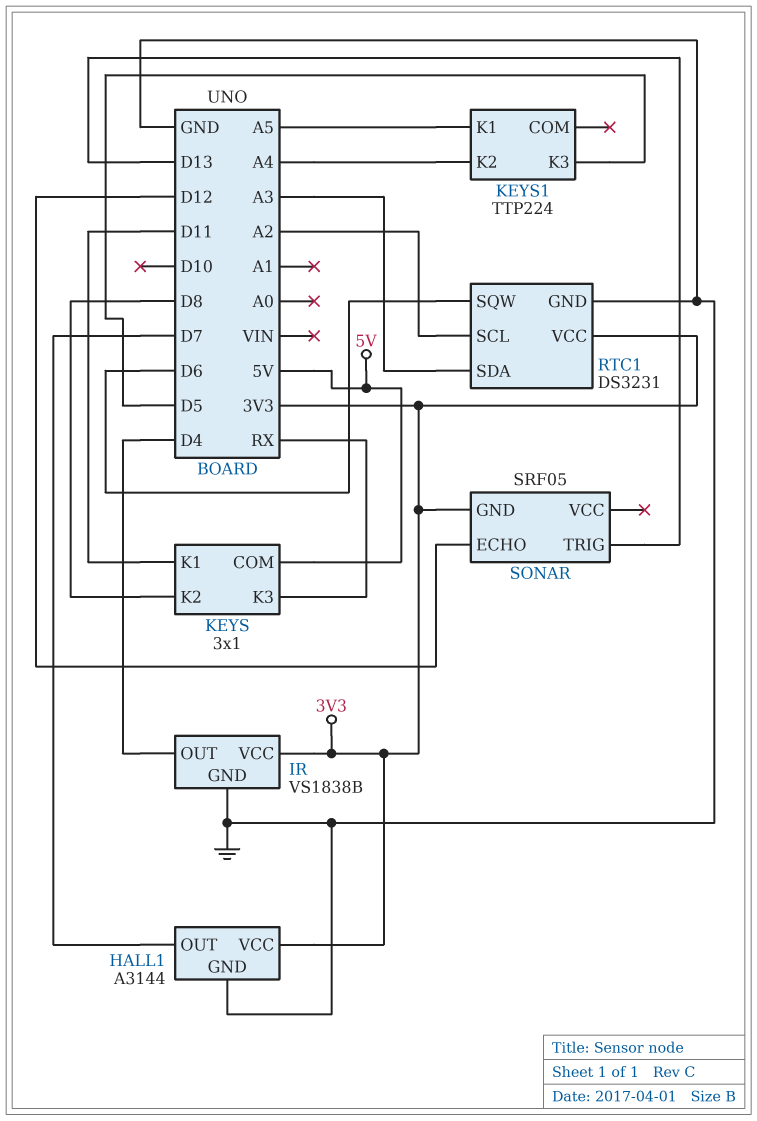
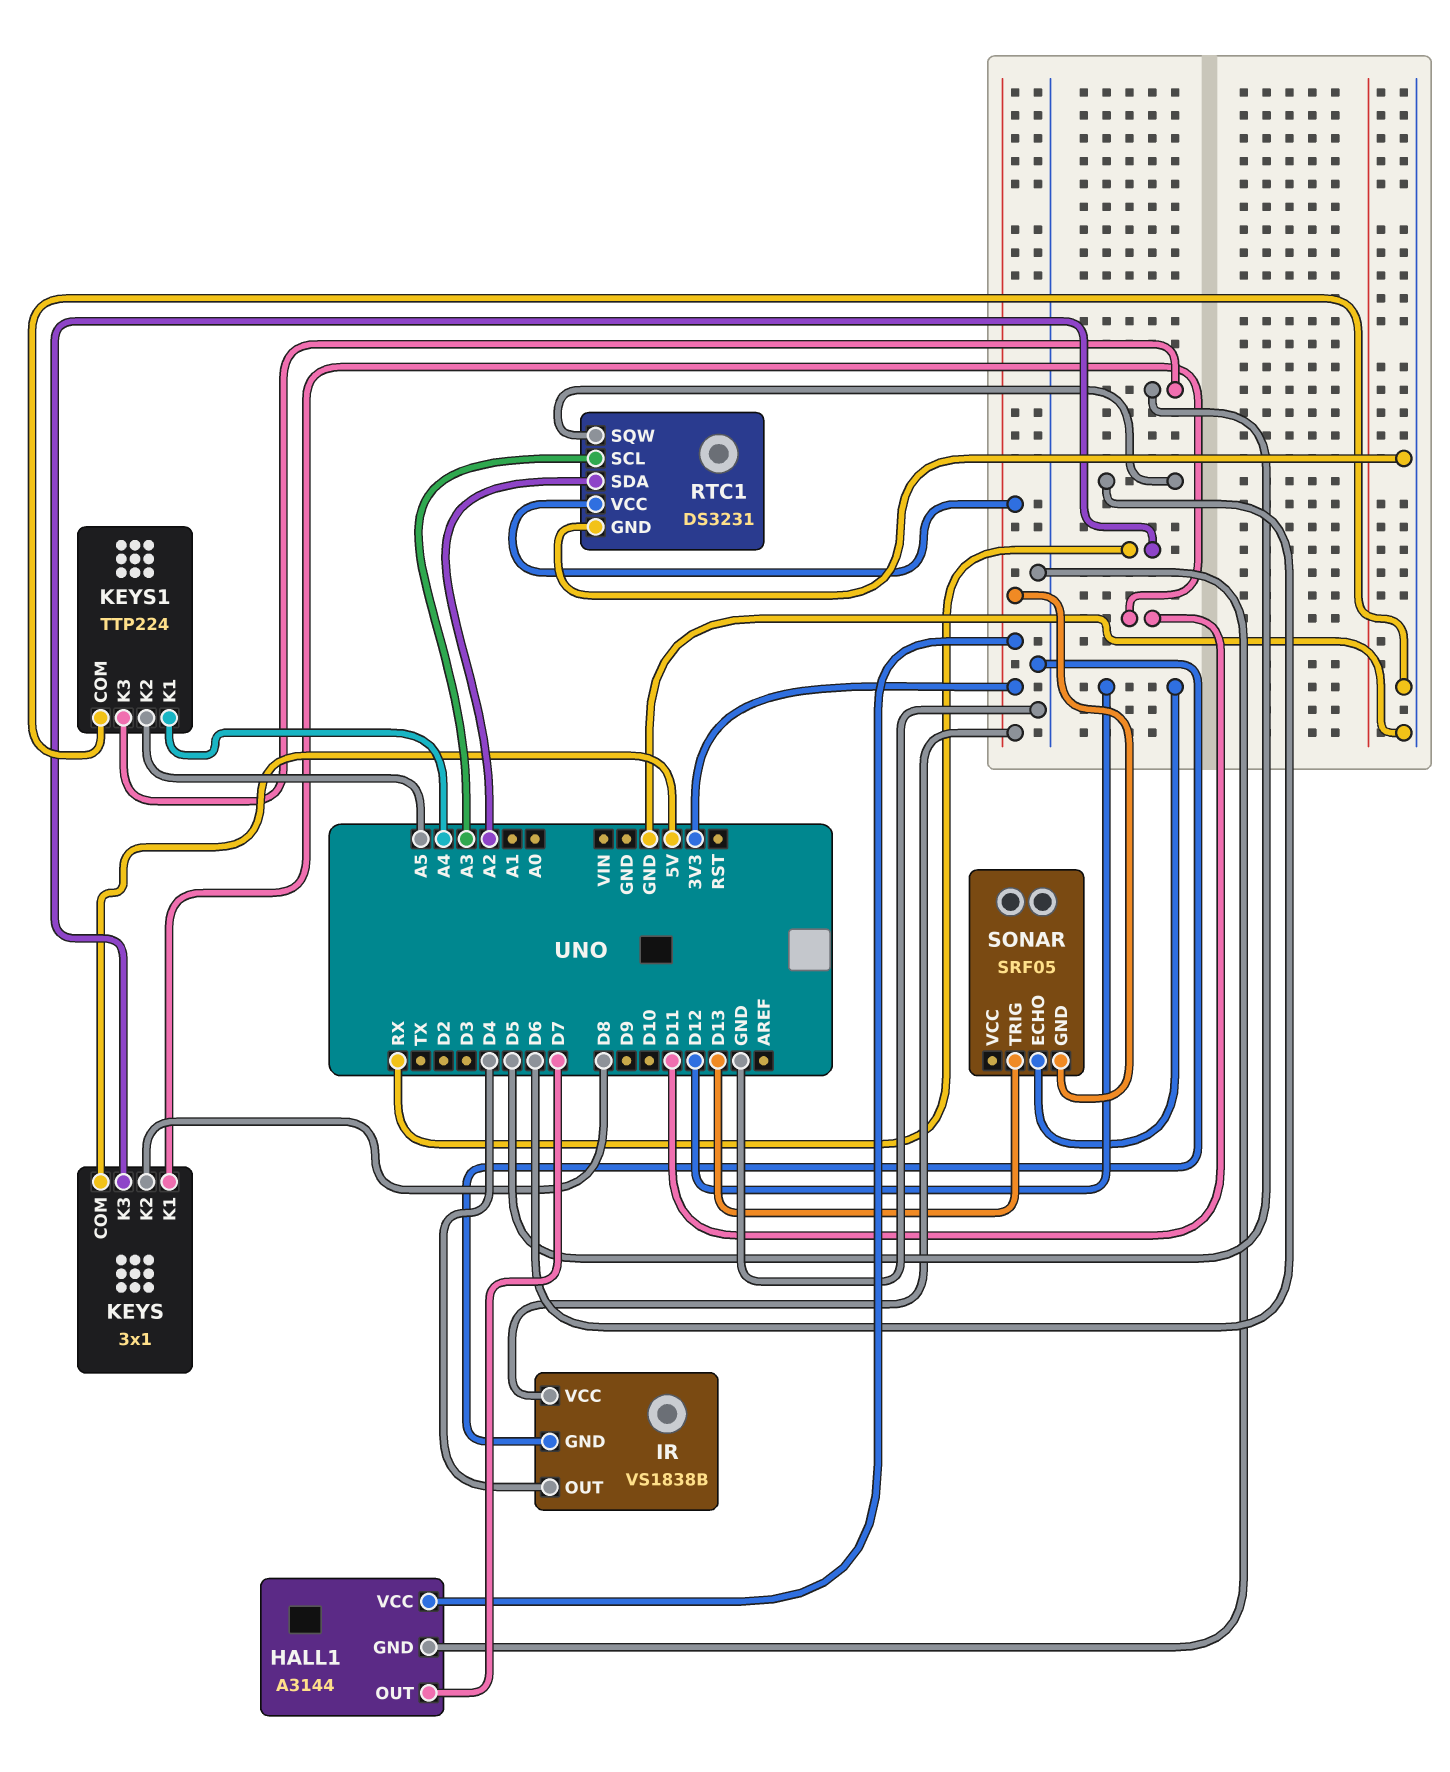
KEYS1 pin COM: none -> GND
KEYS1 pin K1: A5 -> A4
KEYS1 pin K2: A4 -> A5
RTC1 pin SCL: A2 -> A3
RTC1 pin SDA: A3 -> A2

